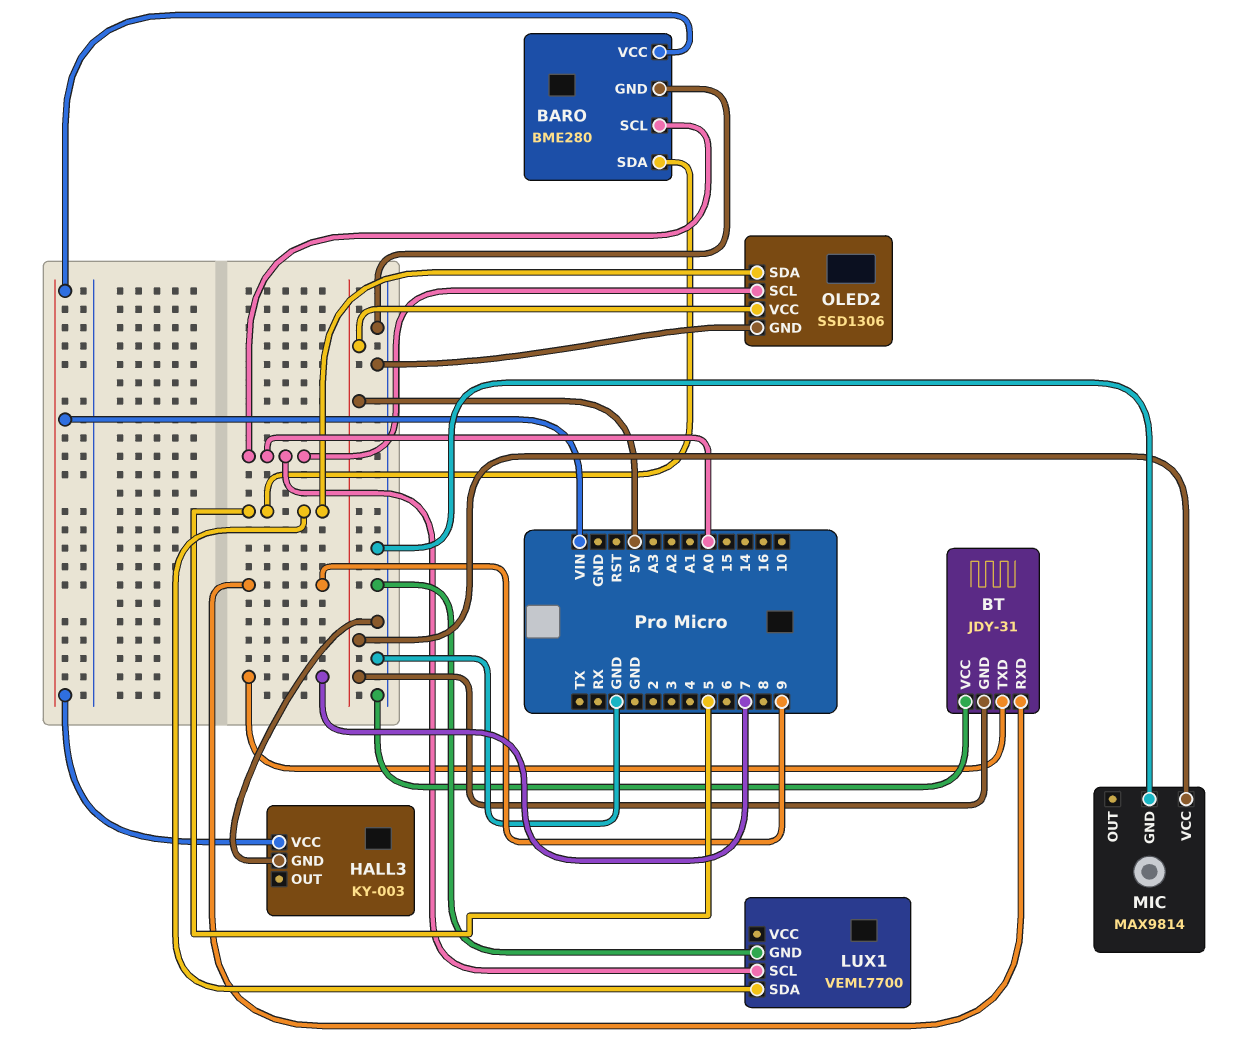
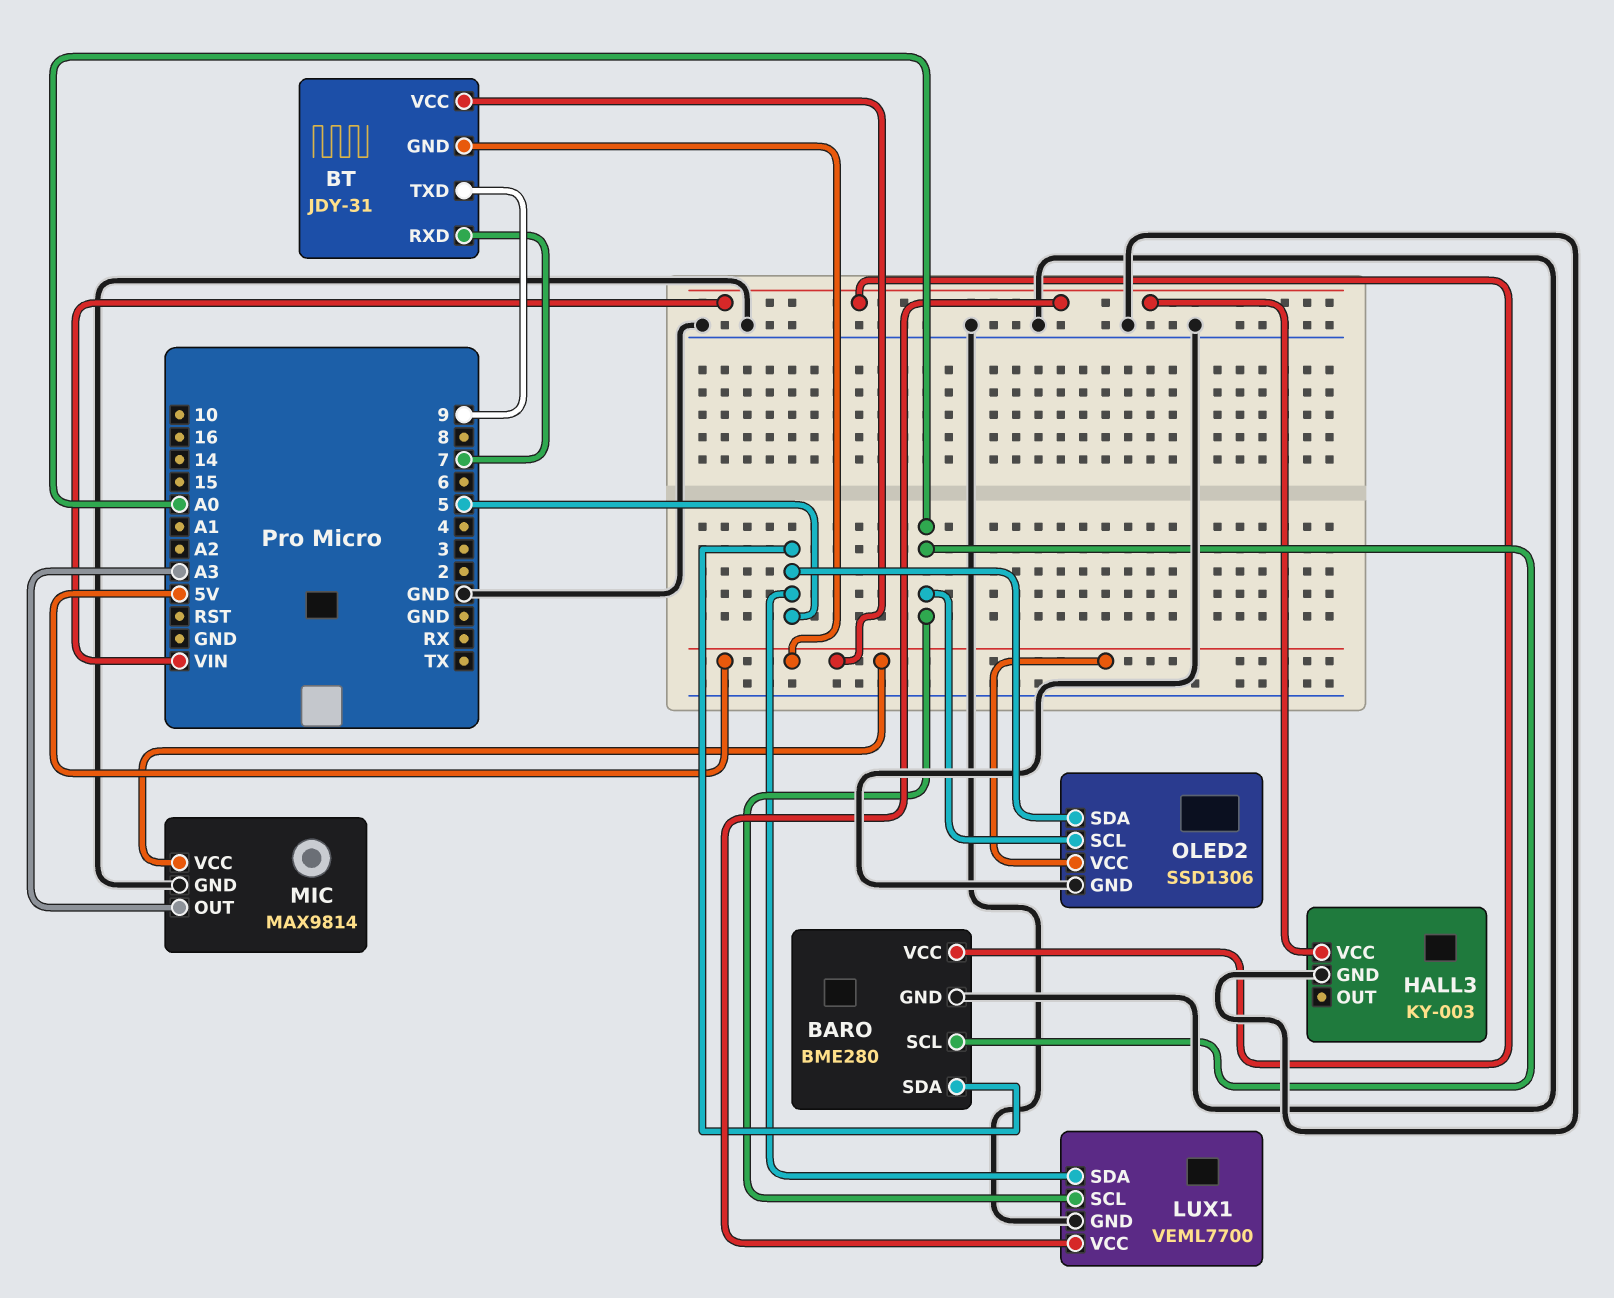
BT pin RXD: 9 -> 7
BT pin TXD: 7 -> 9
BT pin VCC: GND -> 5V
LUX1 pin VCC: none -> VIN
MIC pin OUT: none -> A3

